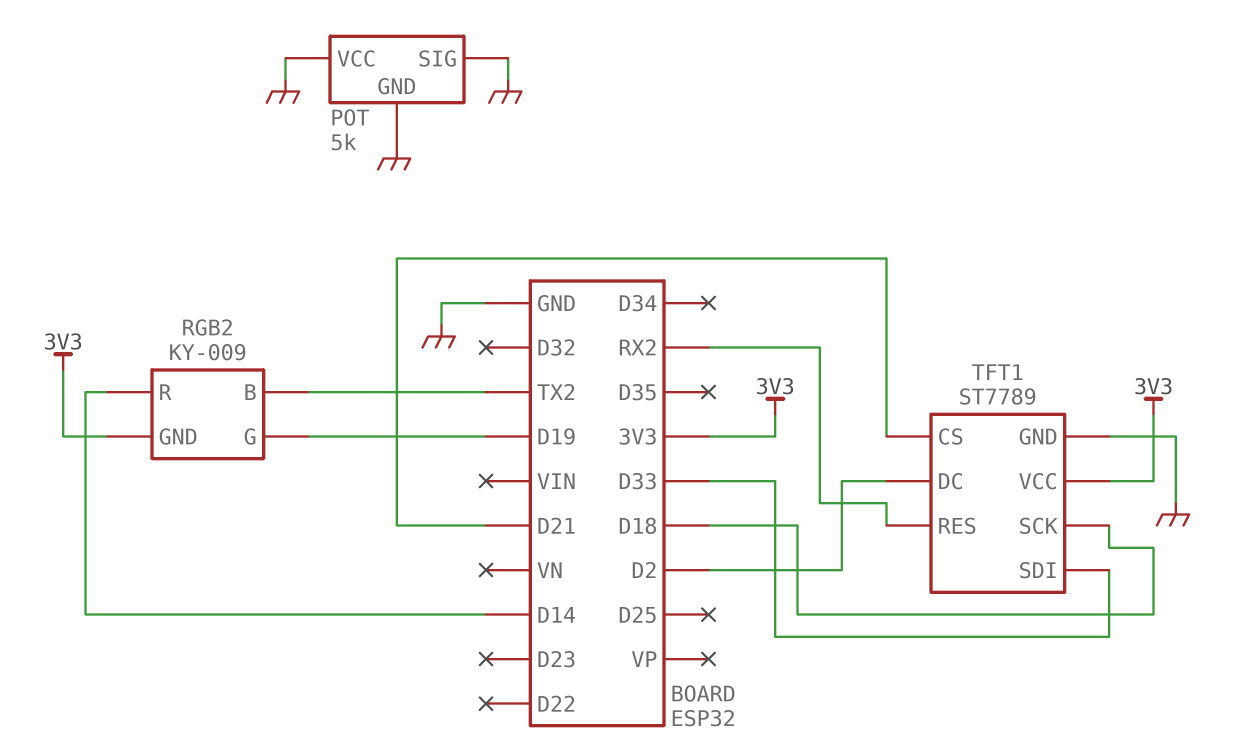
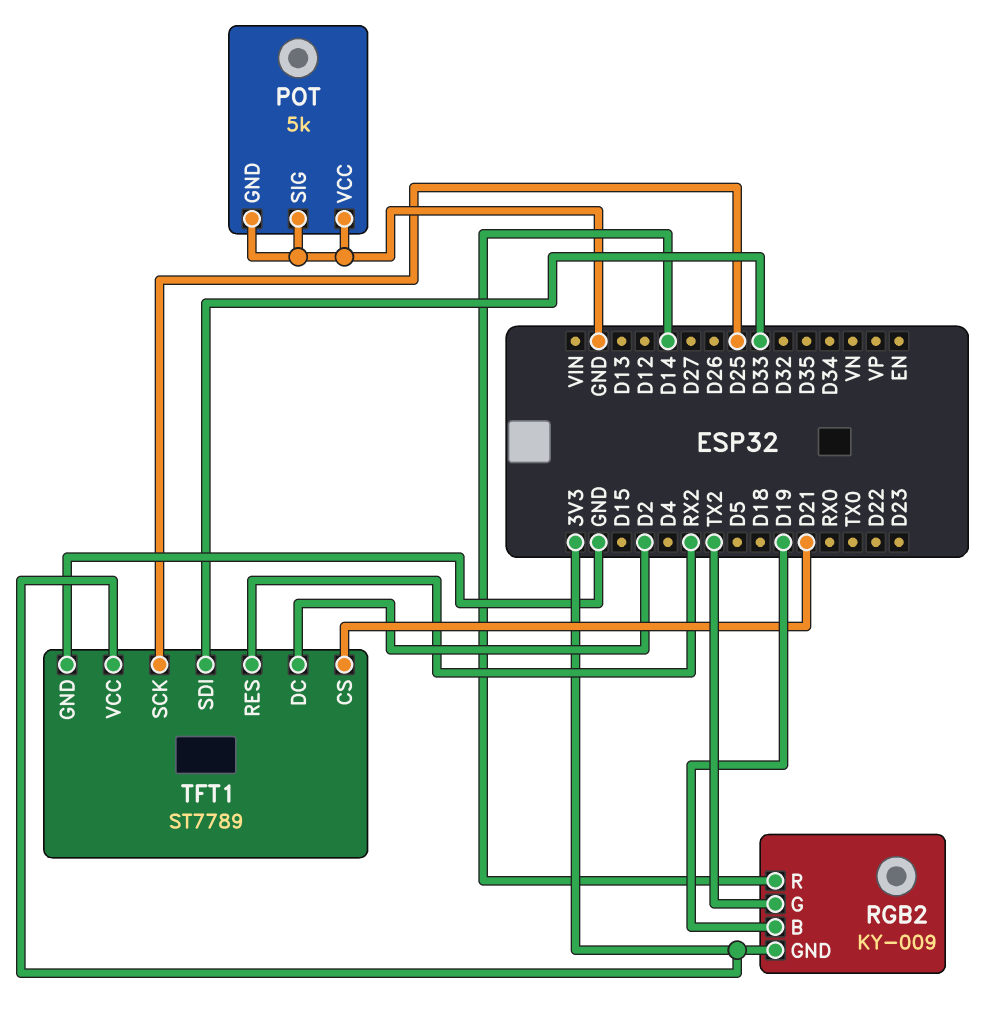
RGB2 pin B: TX2 -> D19
RGB2 pin G: D19 -> TX2
TFT1 pin SCK: D18 -> D25

